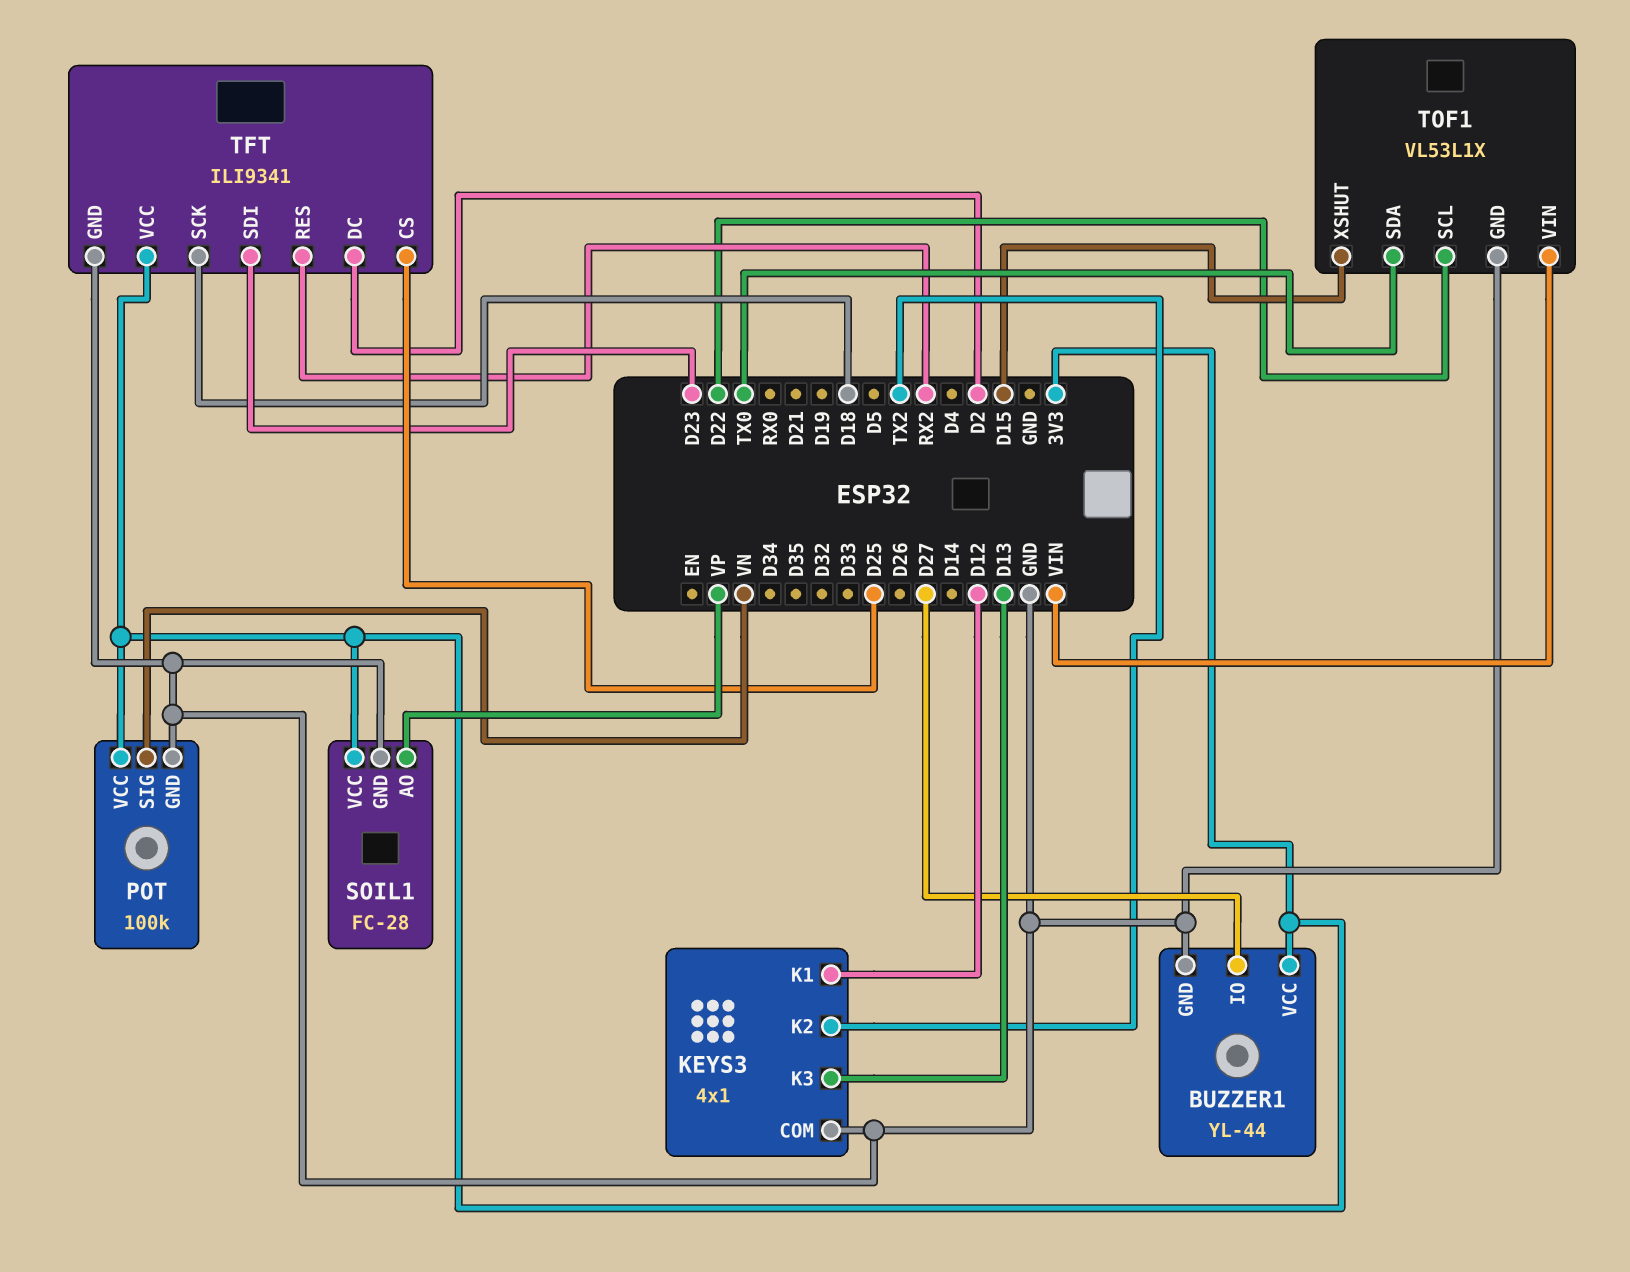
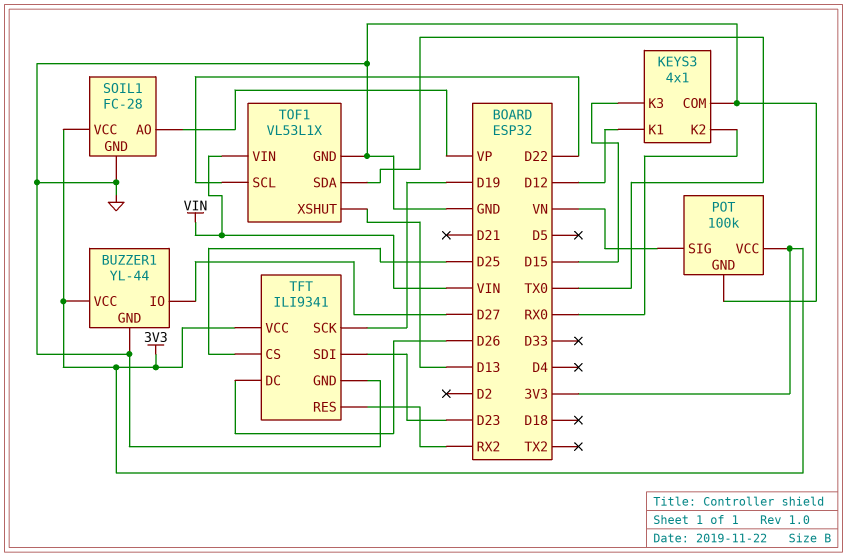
KEYS3 pin K2: TX2 -> RX0
KEYS3 pin K3: D13 -> D15
TFT pin DC: D2 -> D26
TFT pin SCK: D18 -> D19
TOF1 pin XSHUT: D15 -> D13

